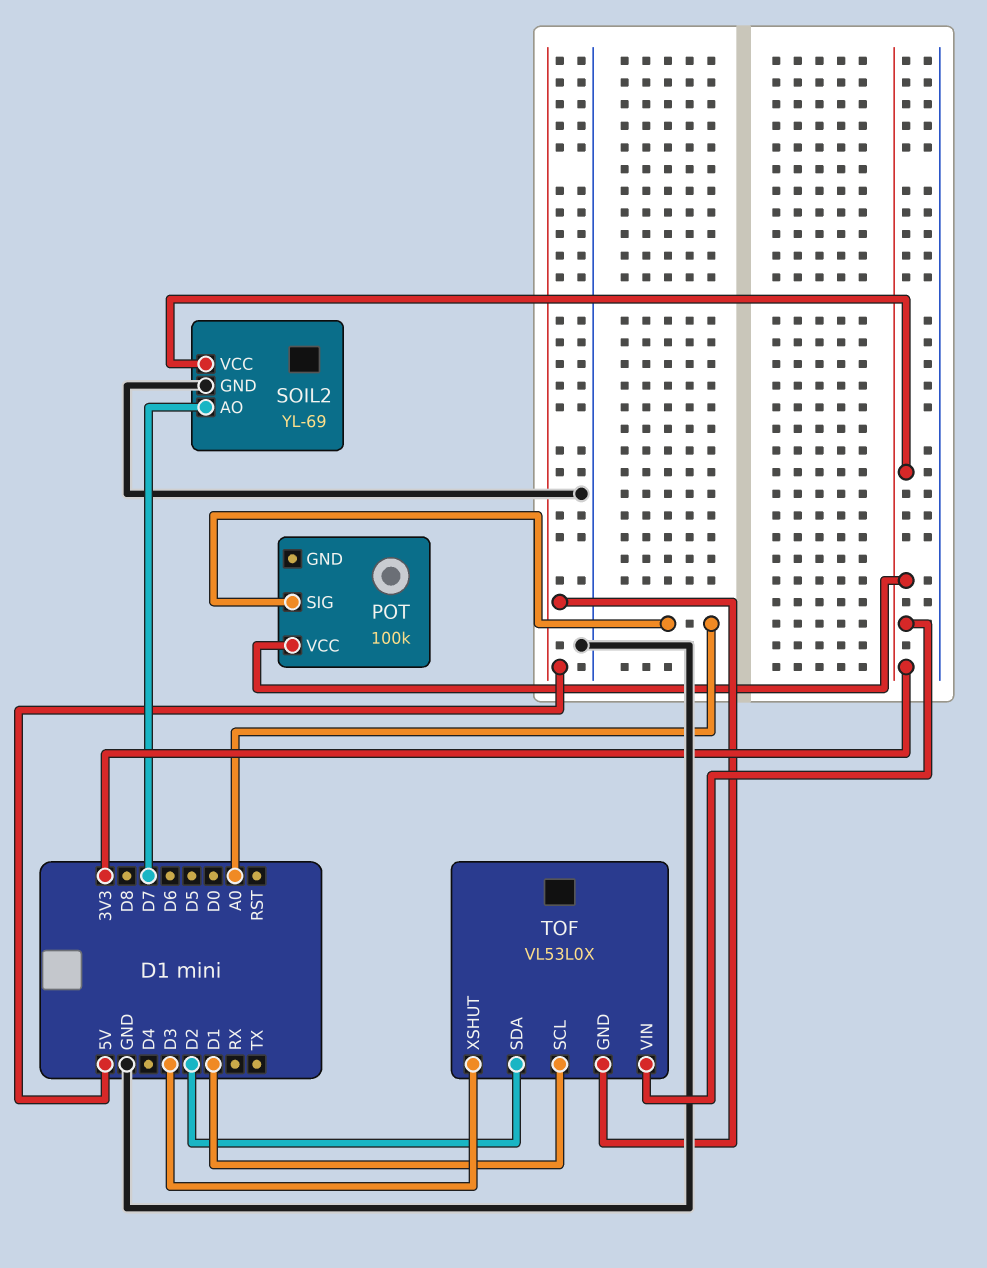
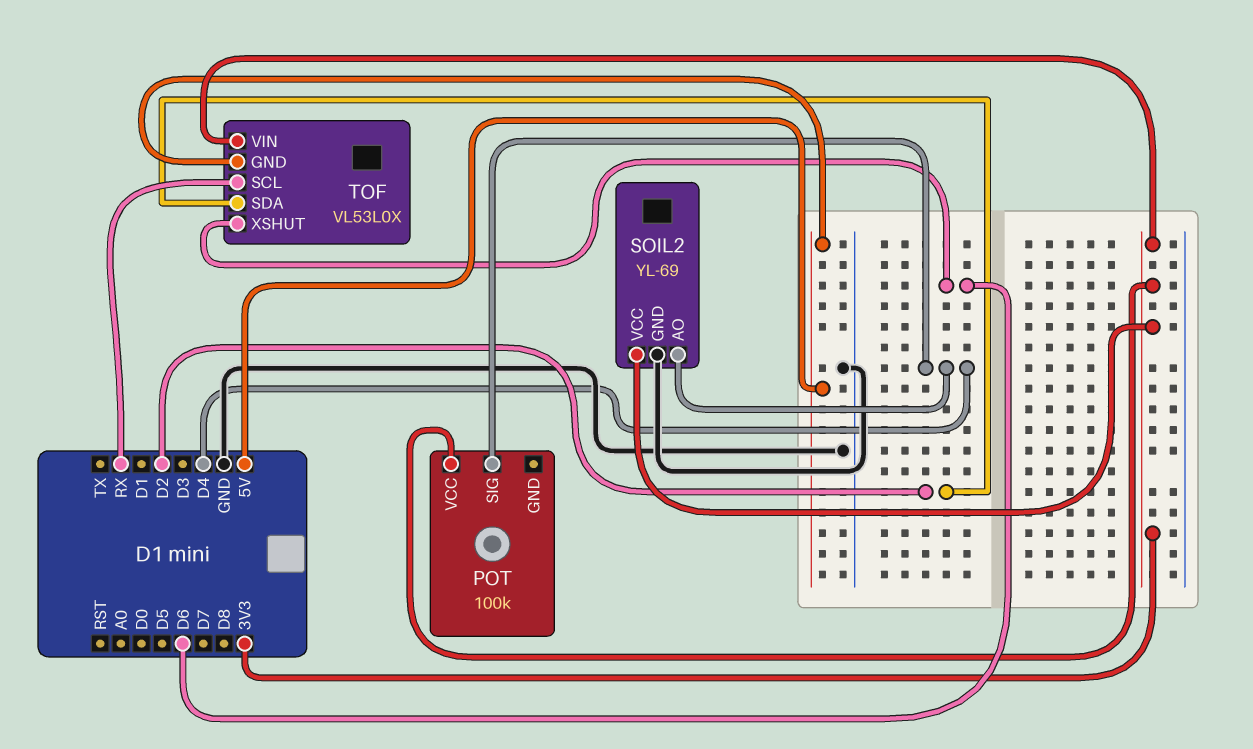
POT pin SIG: A0 -> D4
SOIL2 pin AO: D7 -> D4
TOF pin SCL: D1 -> RX
TOF pin XSHUT: D3 -> D6

